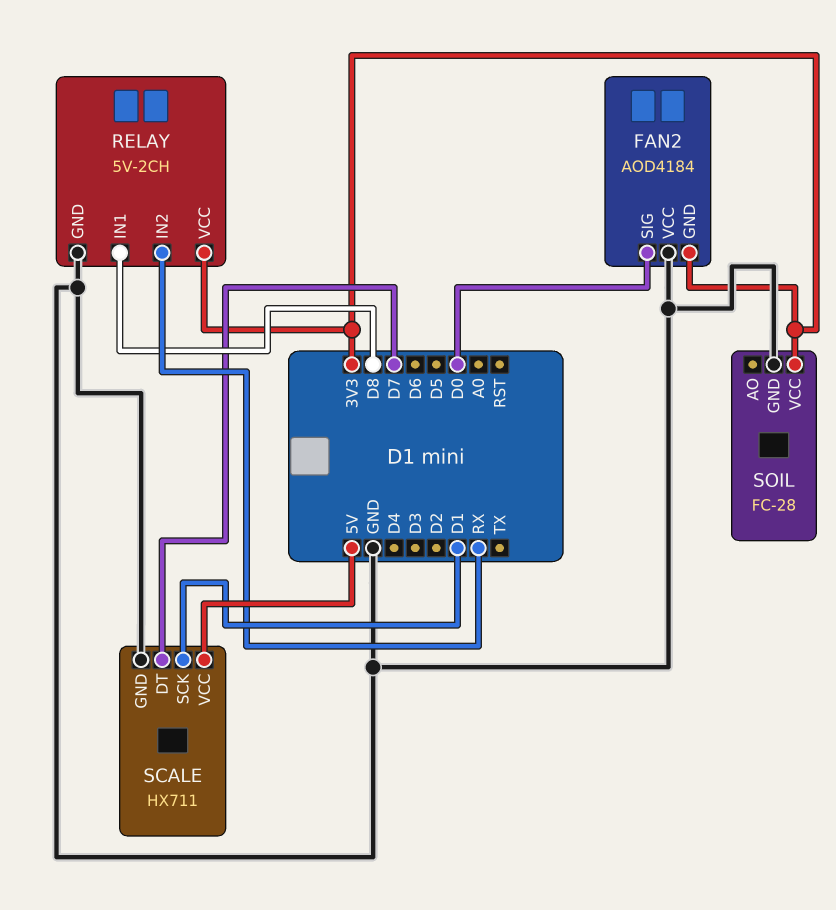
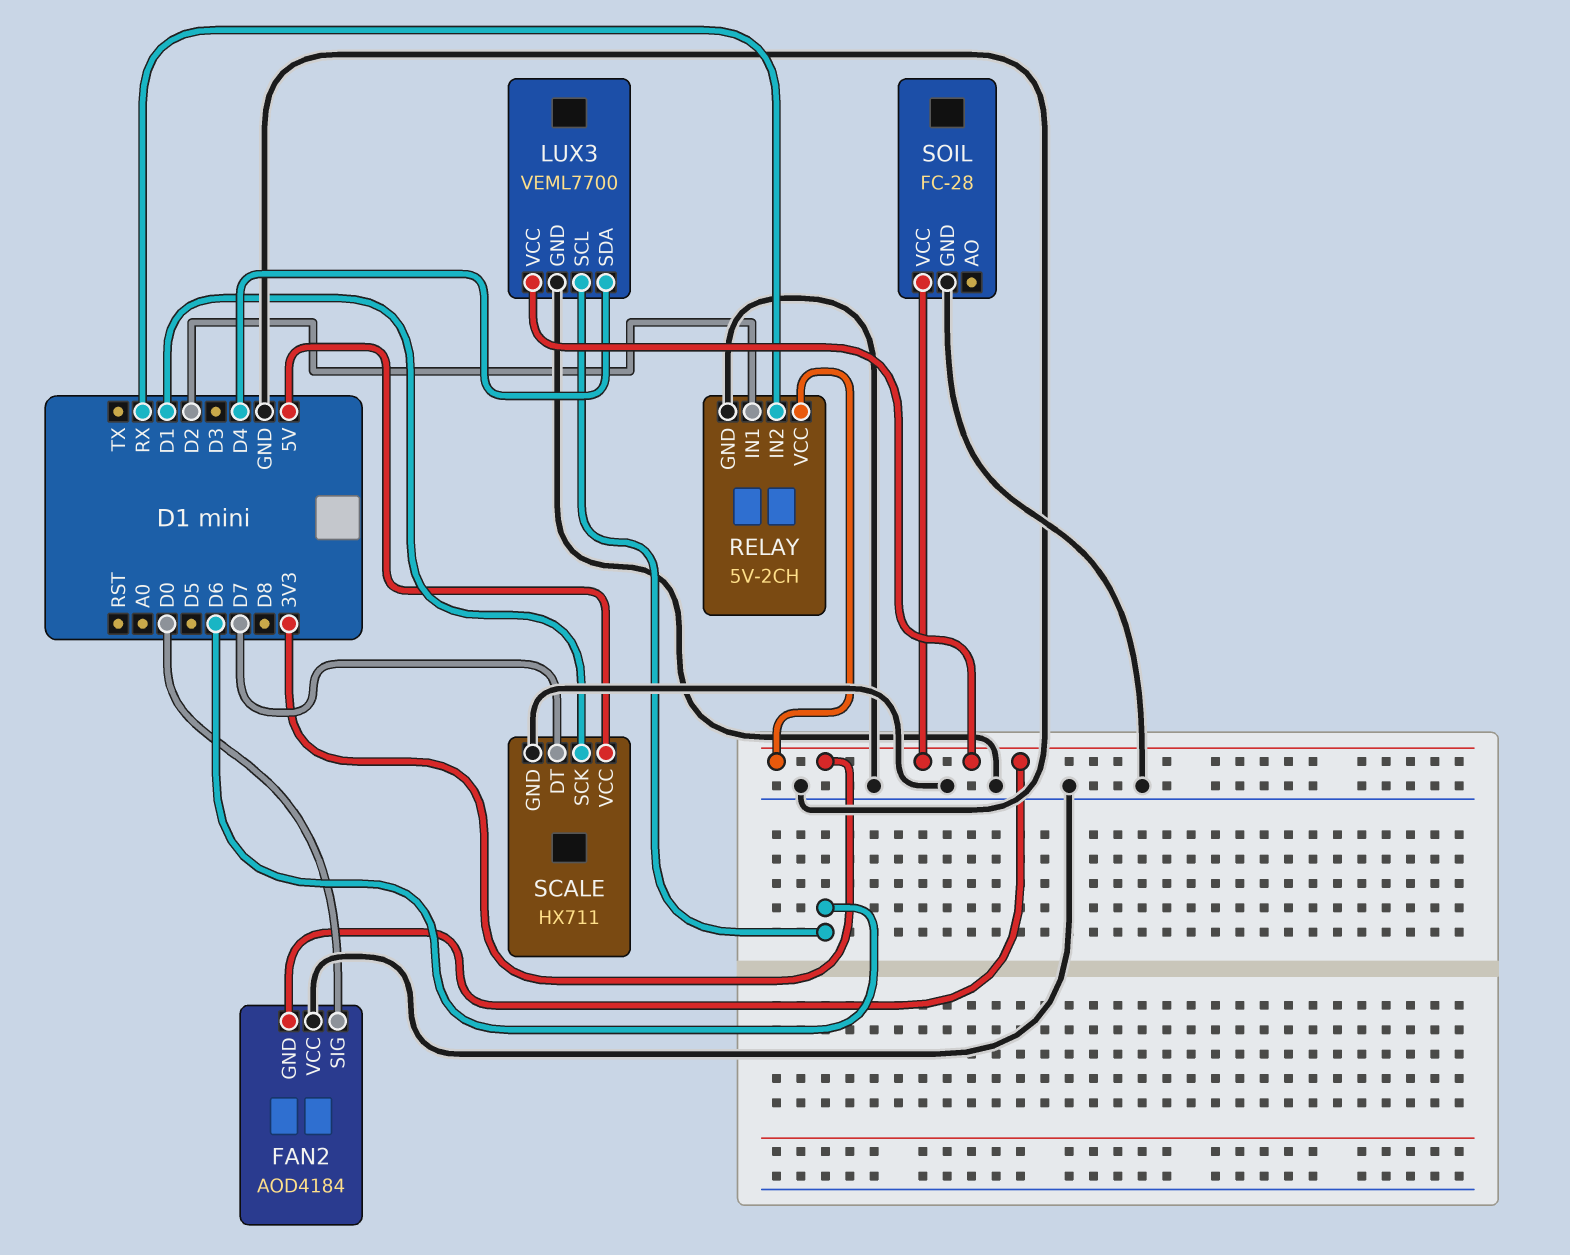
LUX3: none -> VEML7700
LUX3 pin GND: none -> GND
LUX3 pin SCL: none -> D6
LUX3 pin SDA: none -> D4
LUX3 pin VCC: none -> 3V3
RELAY pin IN1: D8 -> D2

